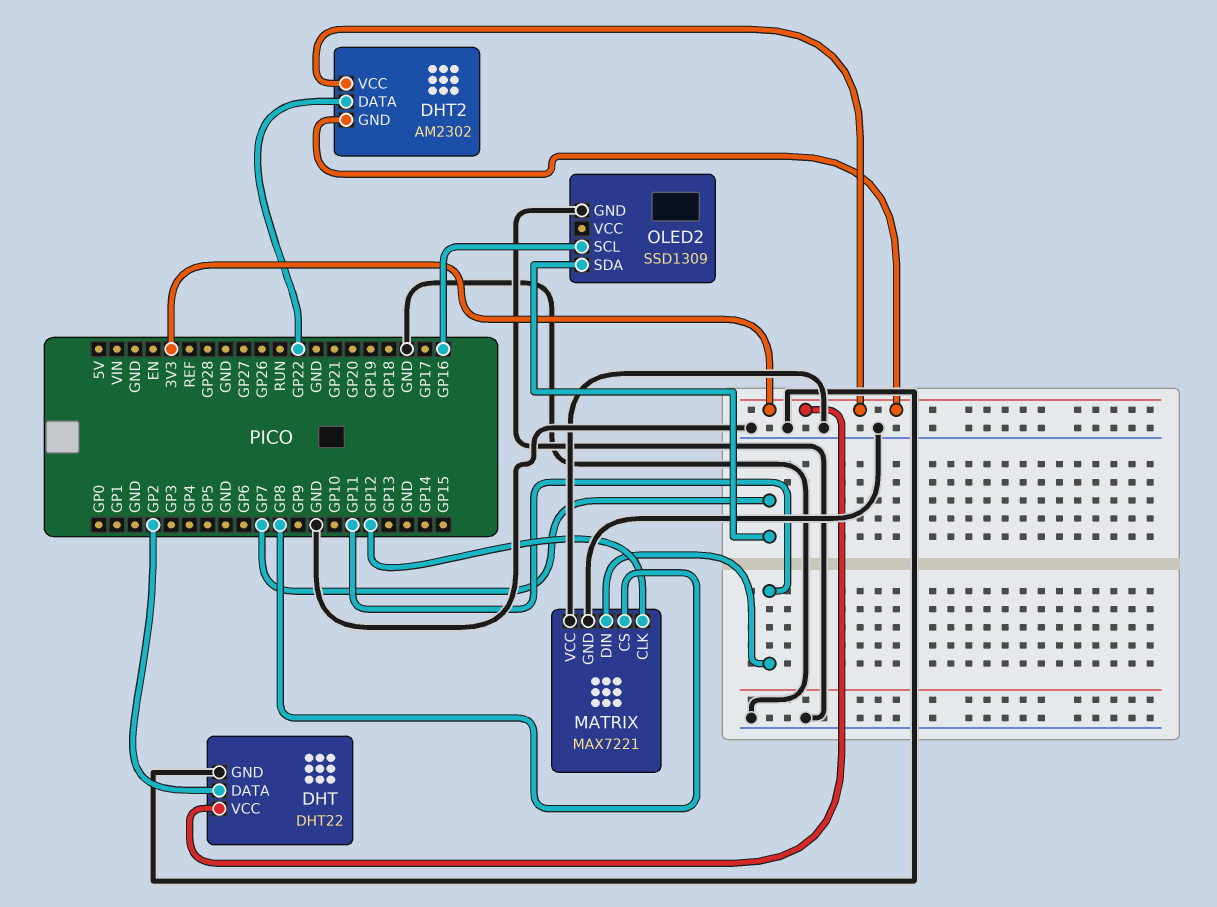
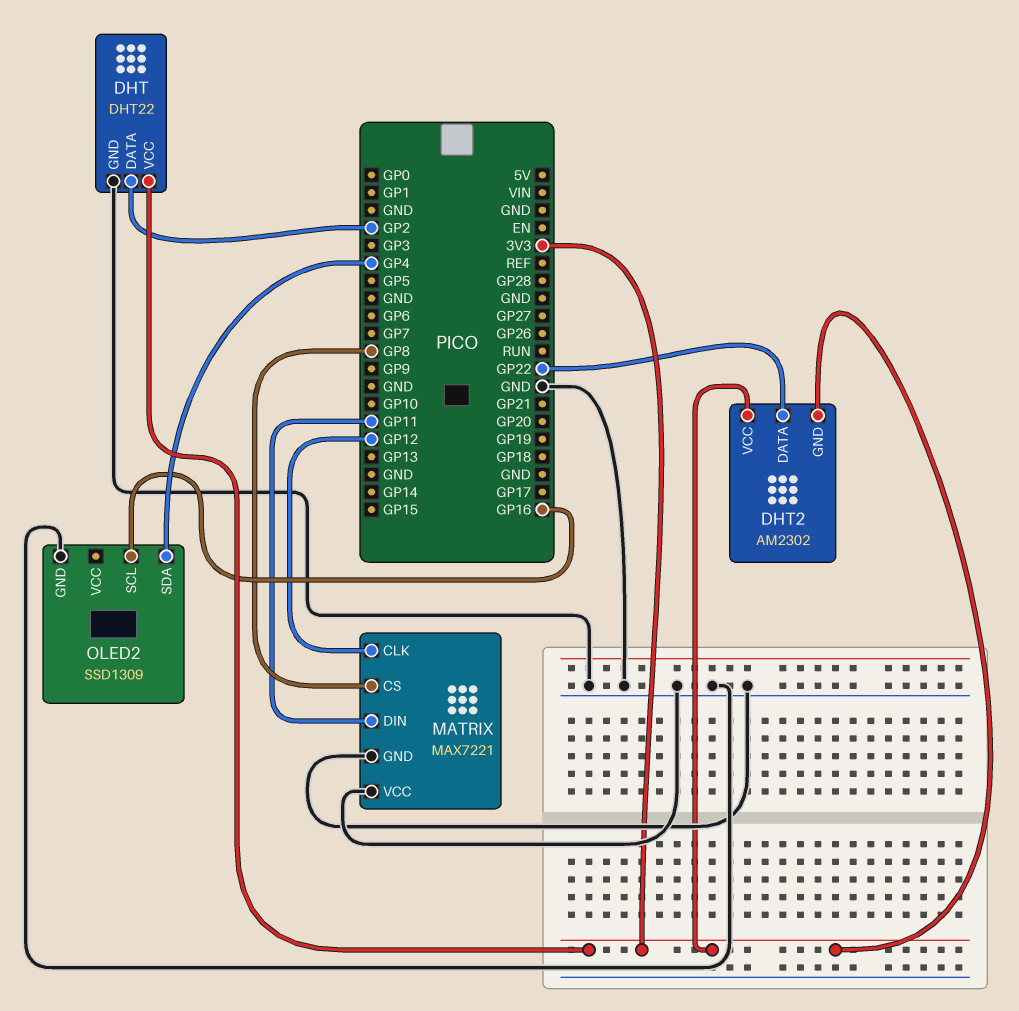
OLED2 pin SDA: GP7 -> GP4

